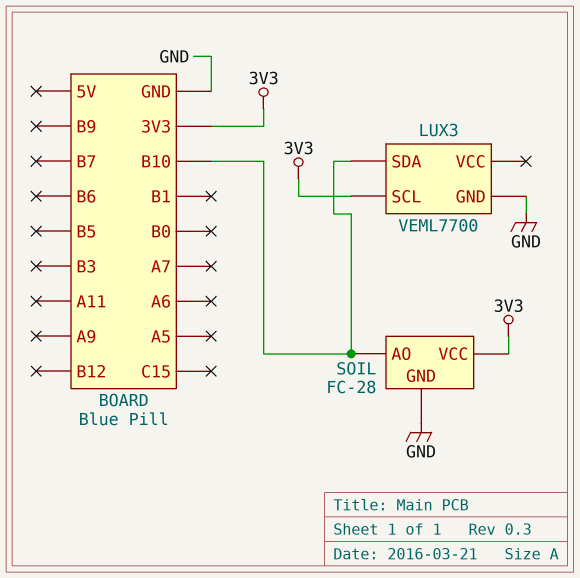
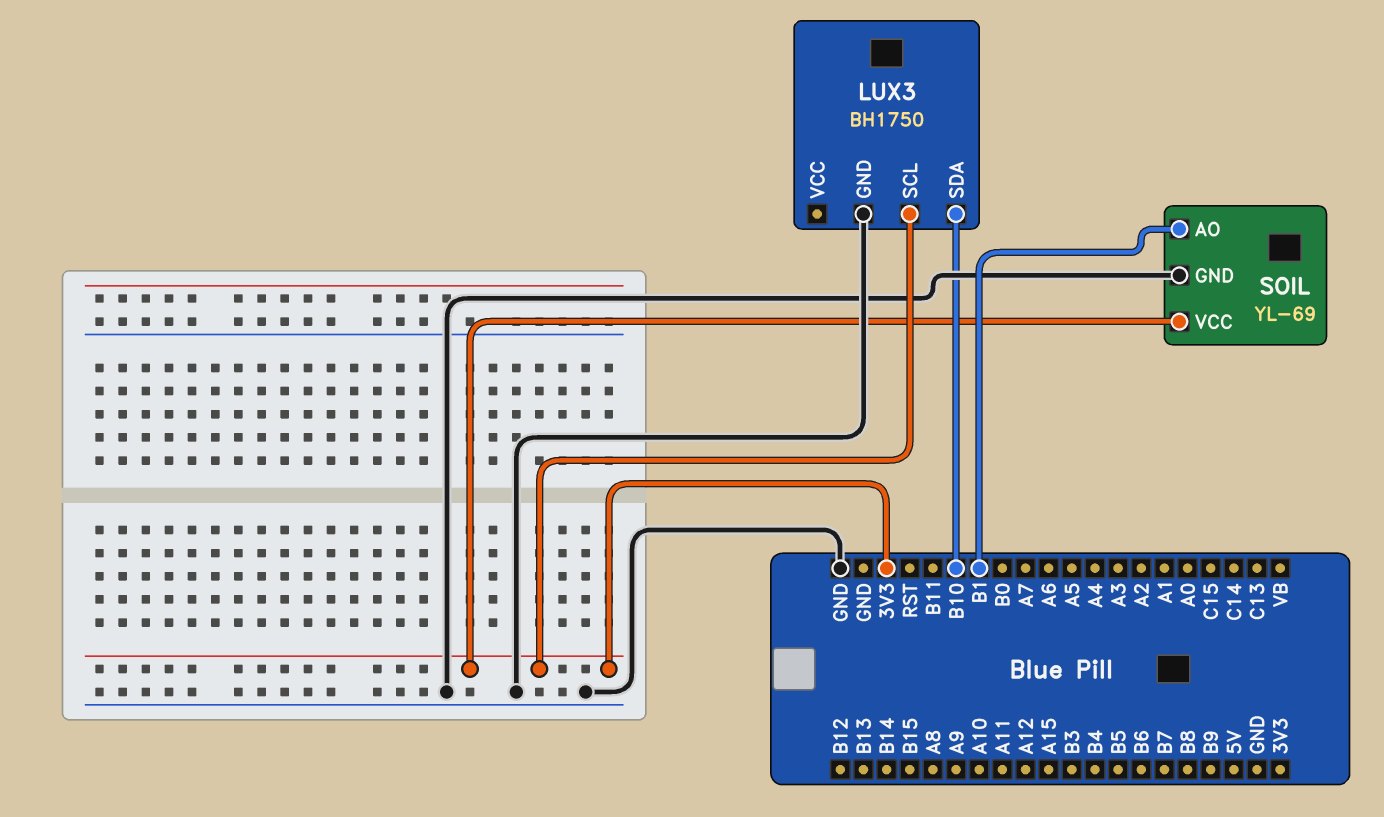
LUX3: VEML7700 -> BH1750
SOIL: FC-28 -> YL-69
SOIL pin AO: B10 -> B1

